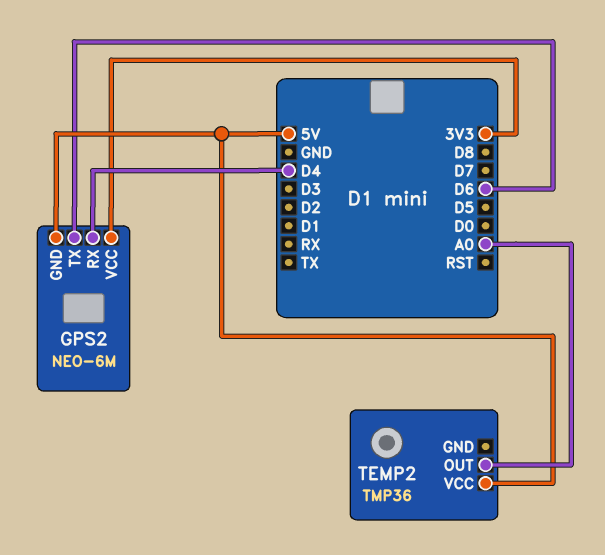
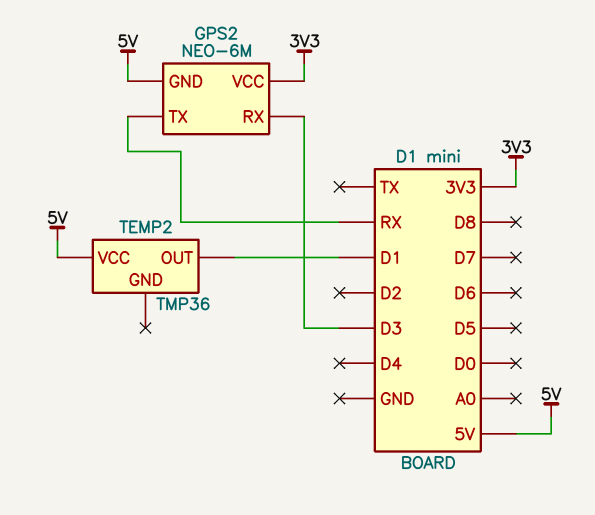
GPS2 pin RX: D4 -> D3
GPS2 pin TX: D6 -> RX
TEMP2 pin OUT: A0 -> D1

